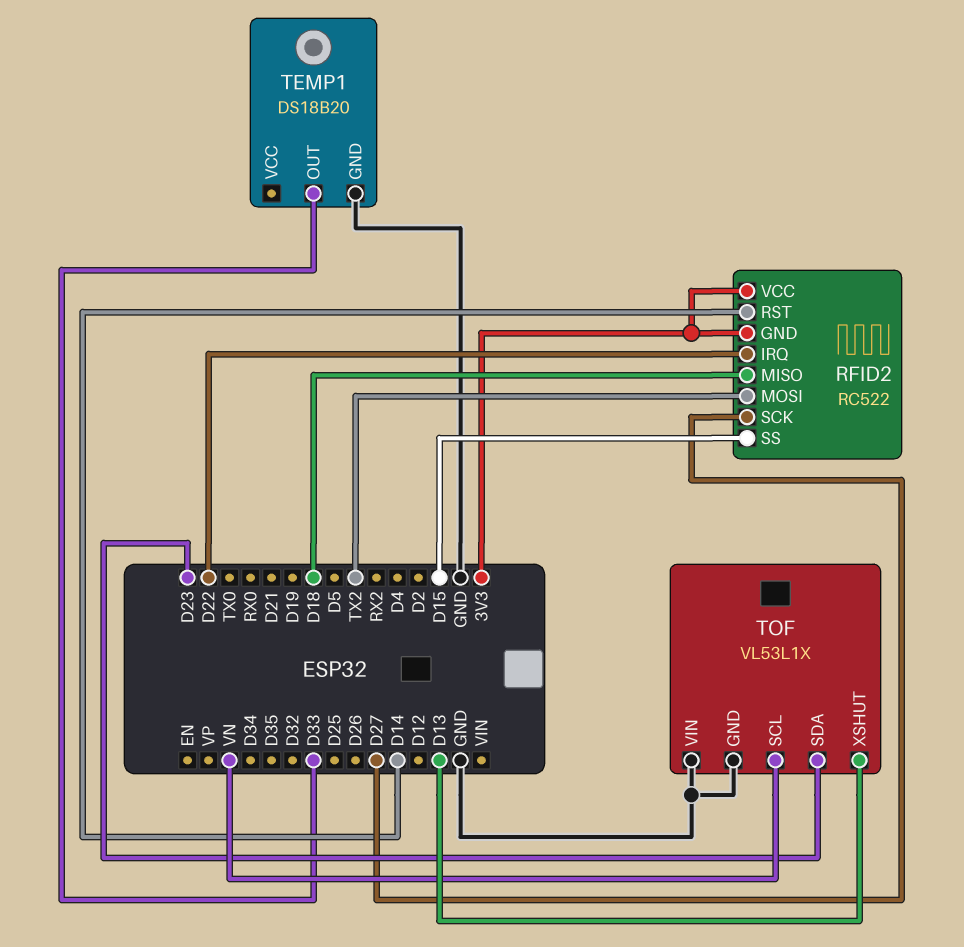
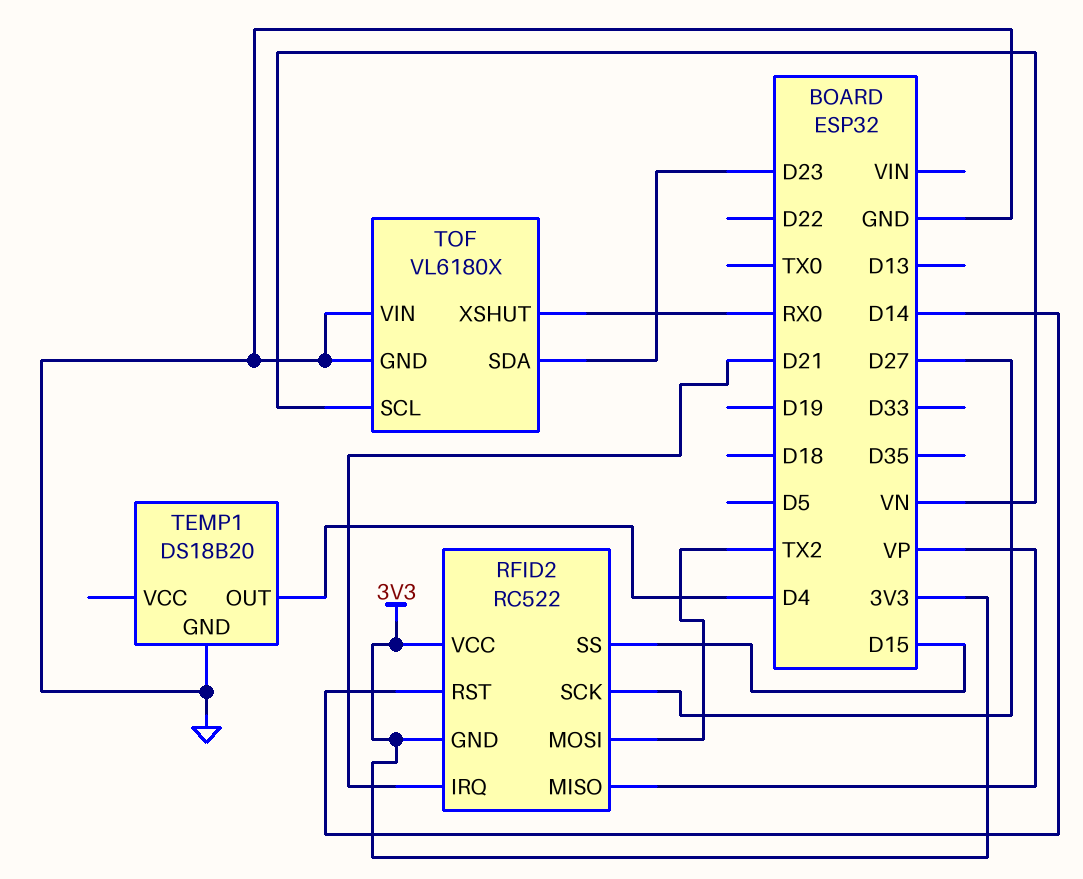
RFID2 pin IRQ: D22 -> D21
RFID2 pin MISO: D18 -> VP
TEMP1 pin OUT: D33 -> D4
TOF: VL53L1X -> VL6180X
TOF pin XSHUT: D13 -> RX0

